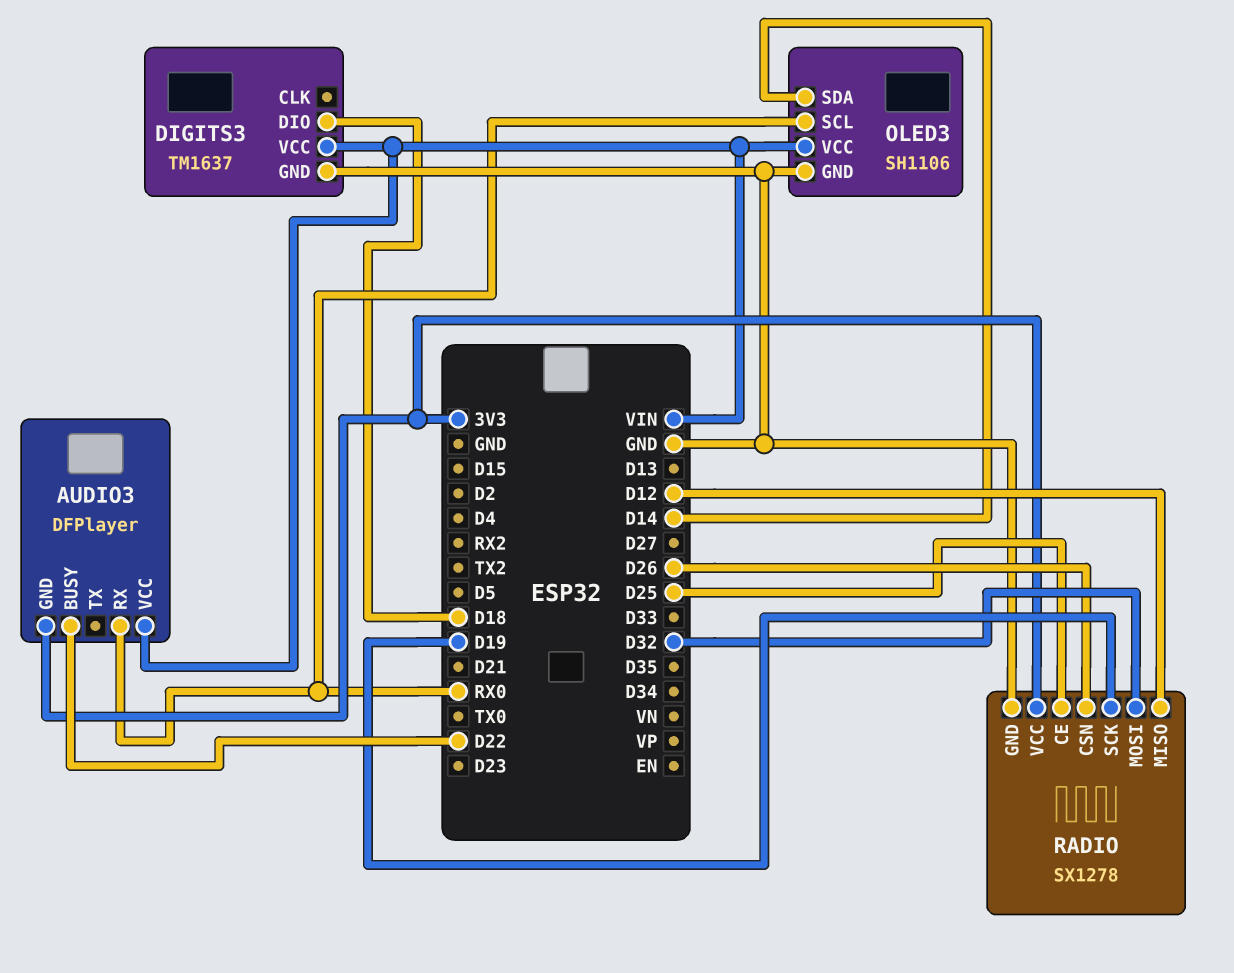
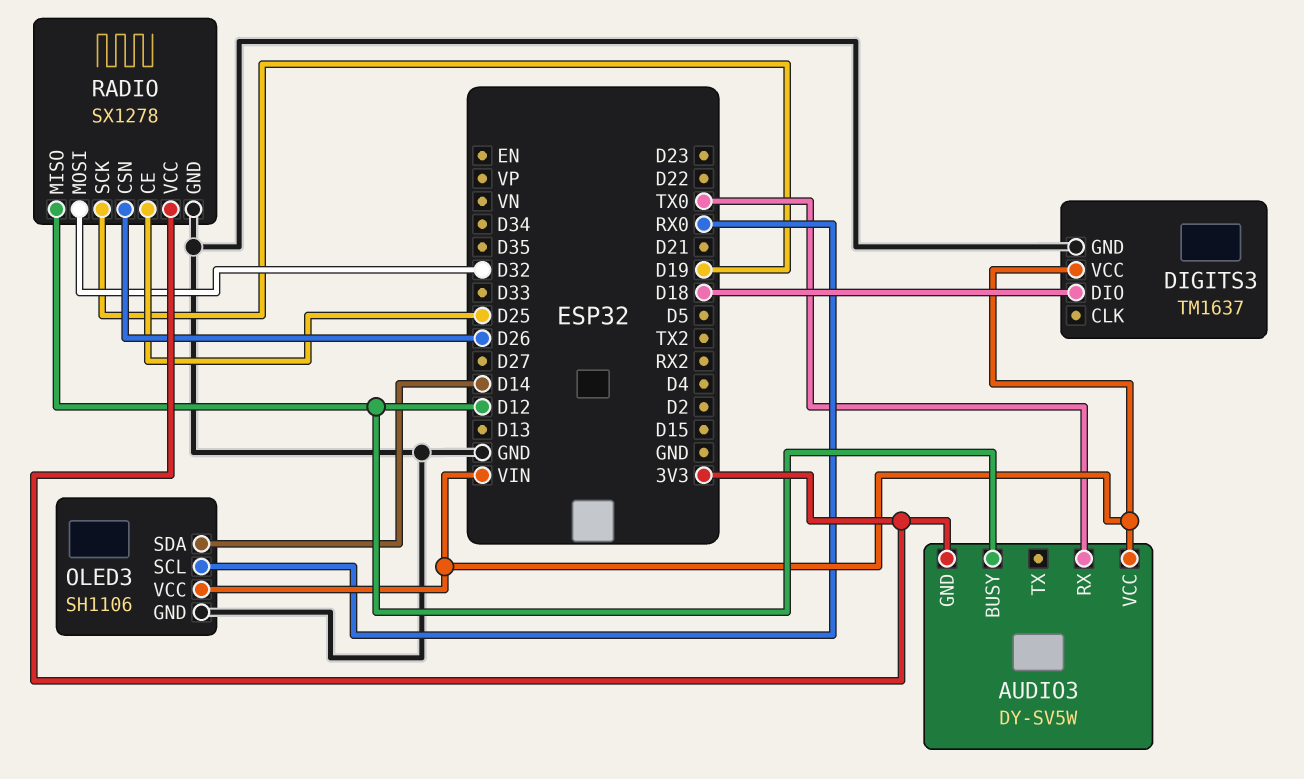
AUDIO3: DFPlayer -> DY-SV5W
AUDIO3 pin BUSY: D22 -> D12
AUDIO3 pin RX: RX0 -> TX0

